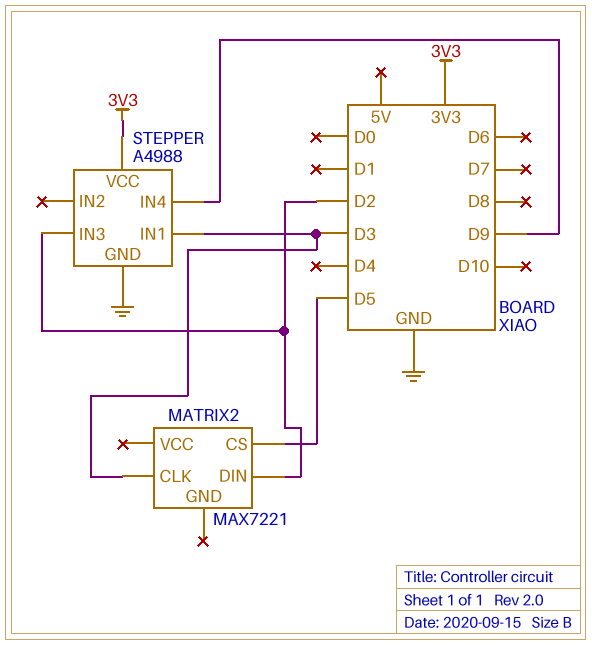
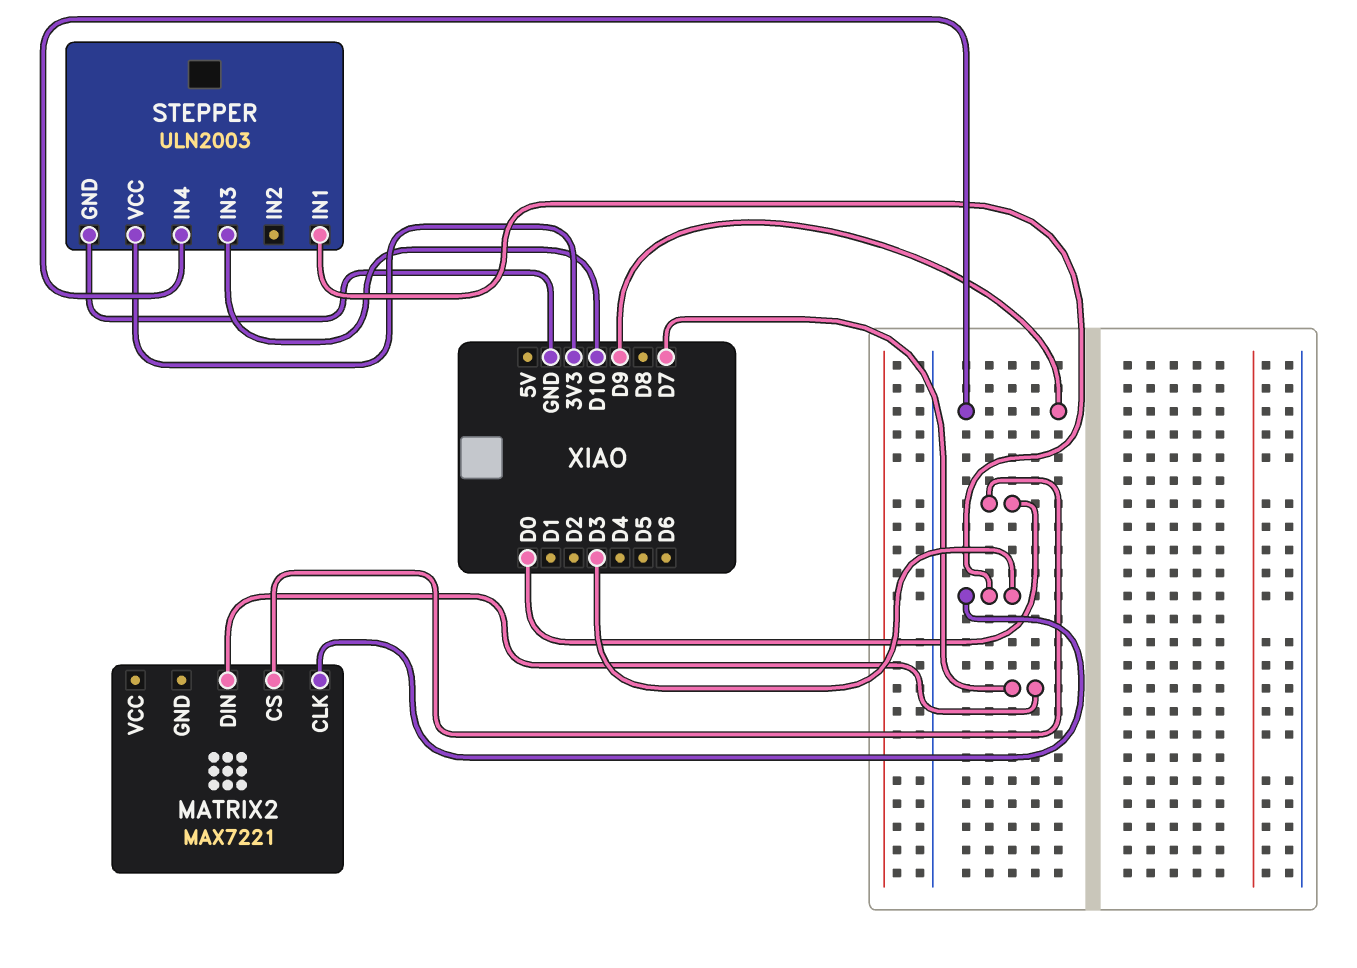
MATRIX2 pin CS: D5 -> D0
MATRIX2 pin DIN: D2 -> D7
STEPPER: A4988 -> ULN2003
STEPPER pin IN3: D2 -> D10

